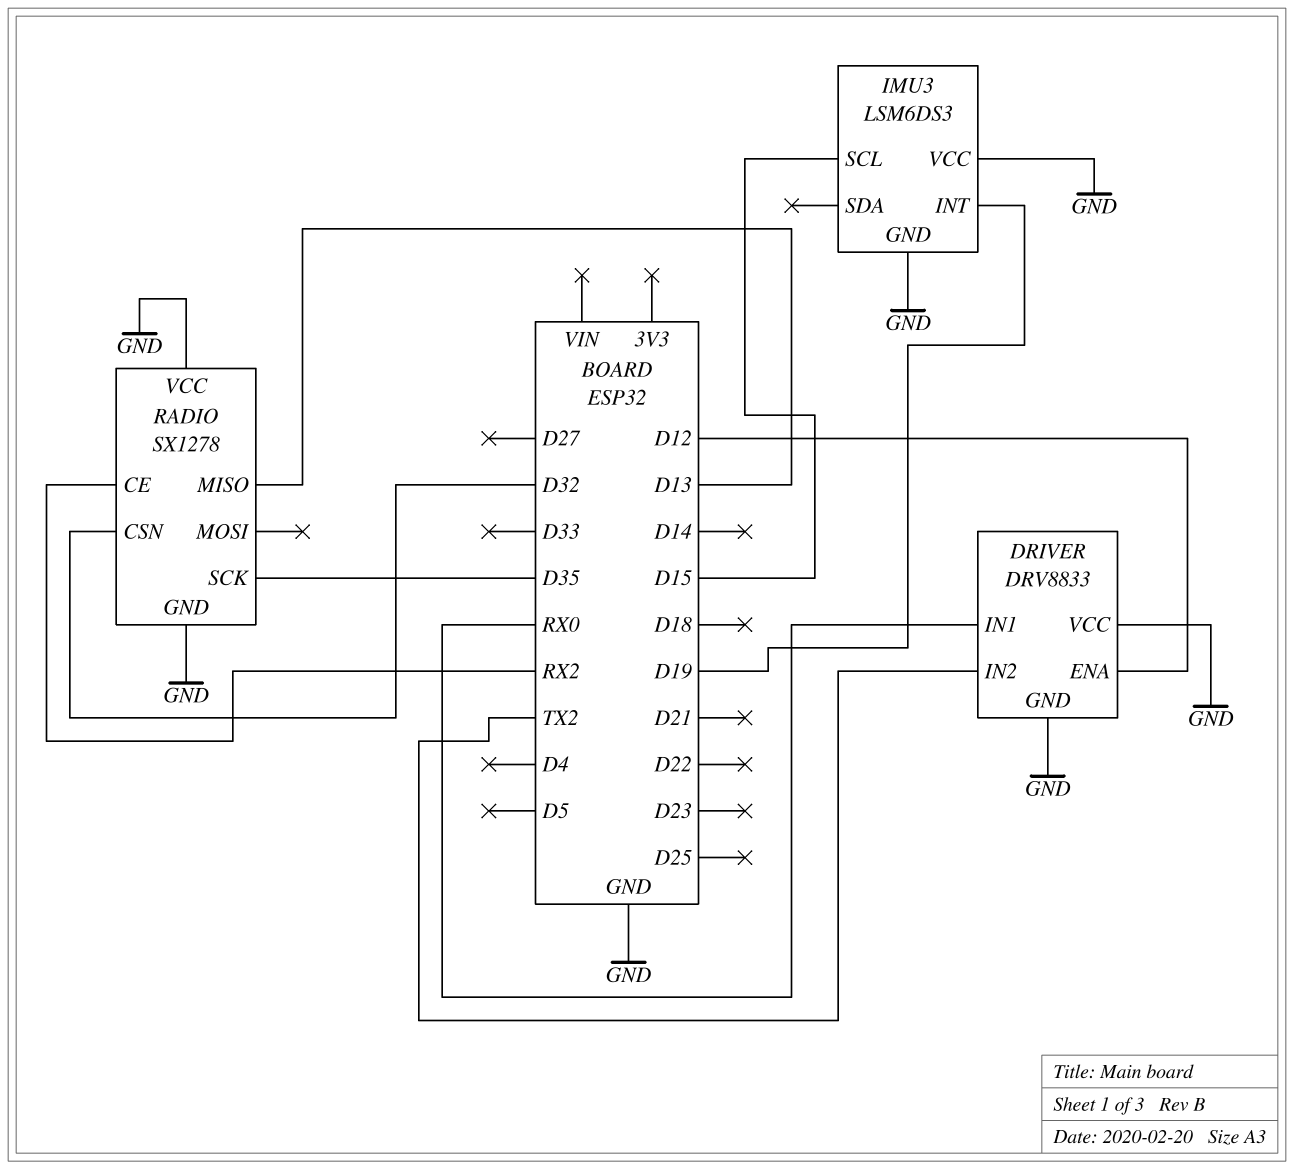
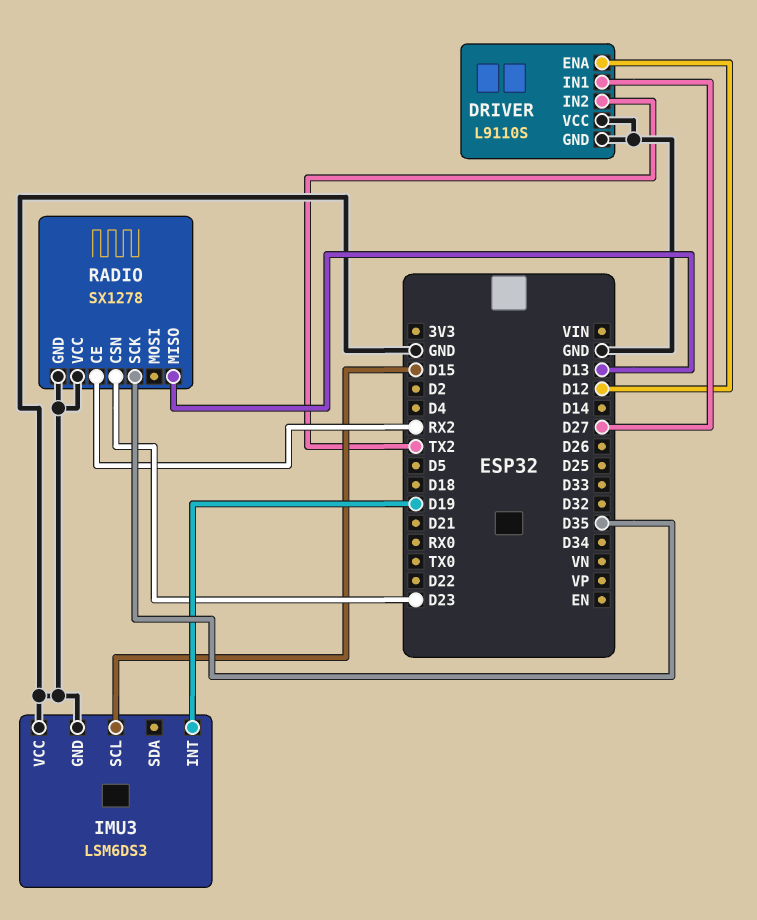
DRIVER: DRV8833 -> L9110S
DRIVER pin IN1: RX0 -> D27
RADIO pin CSN: D32 -> D23

